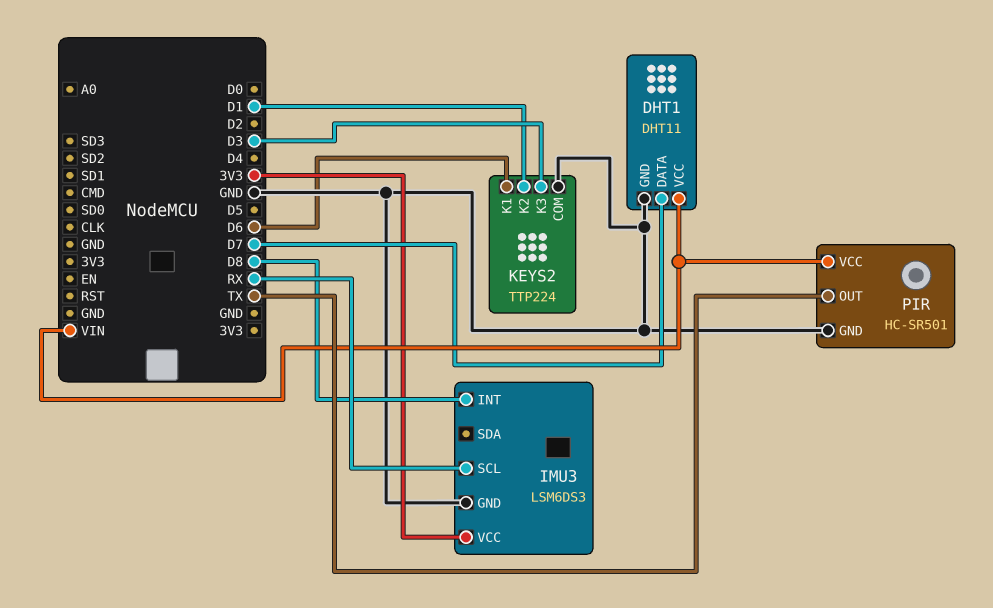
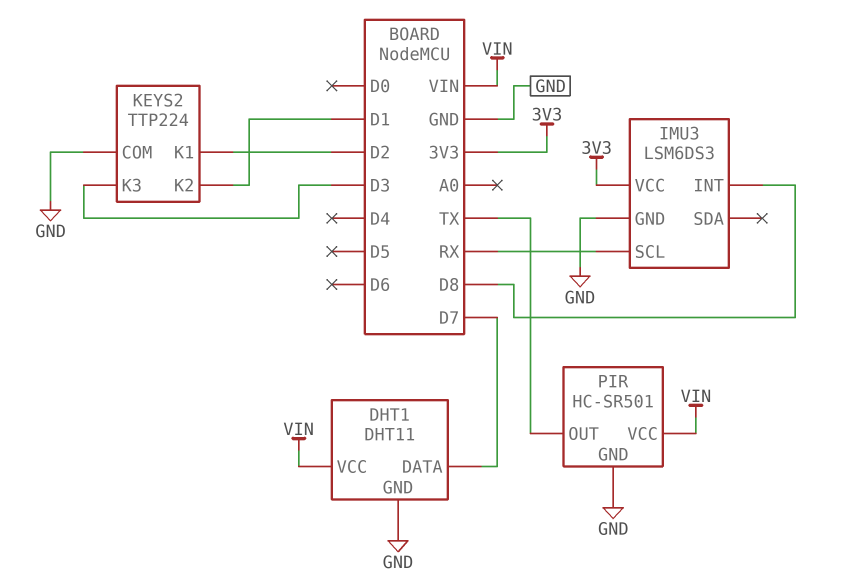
KEYS2 pin K1: D6 -> D2

